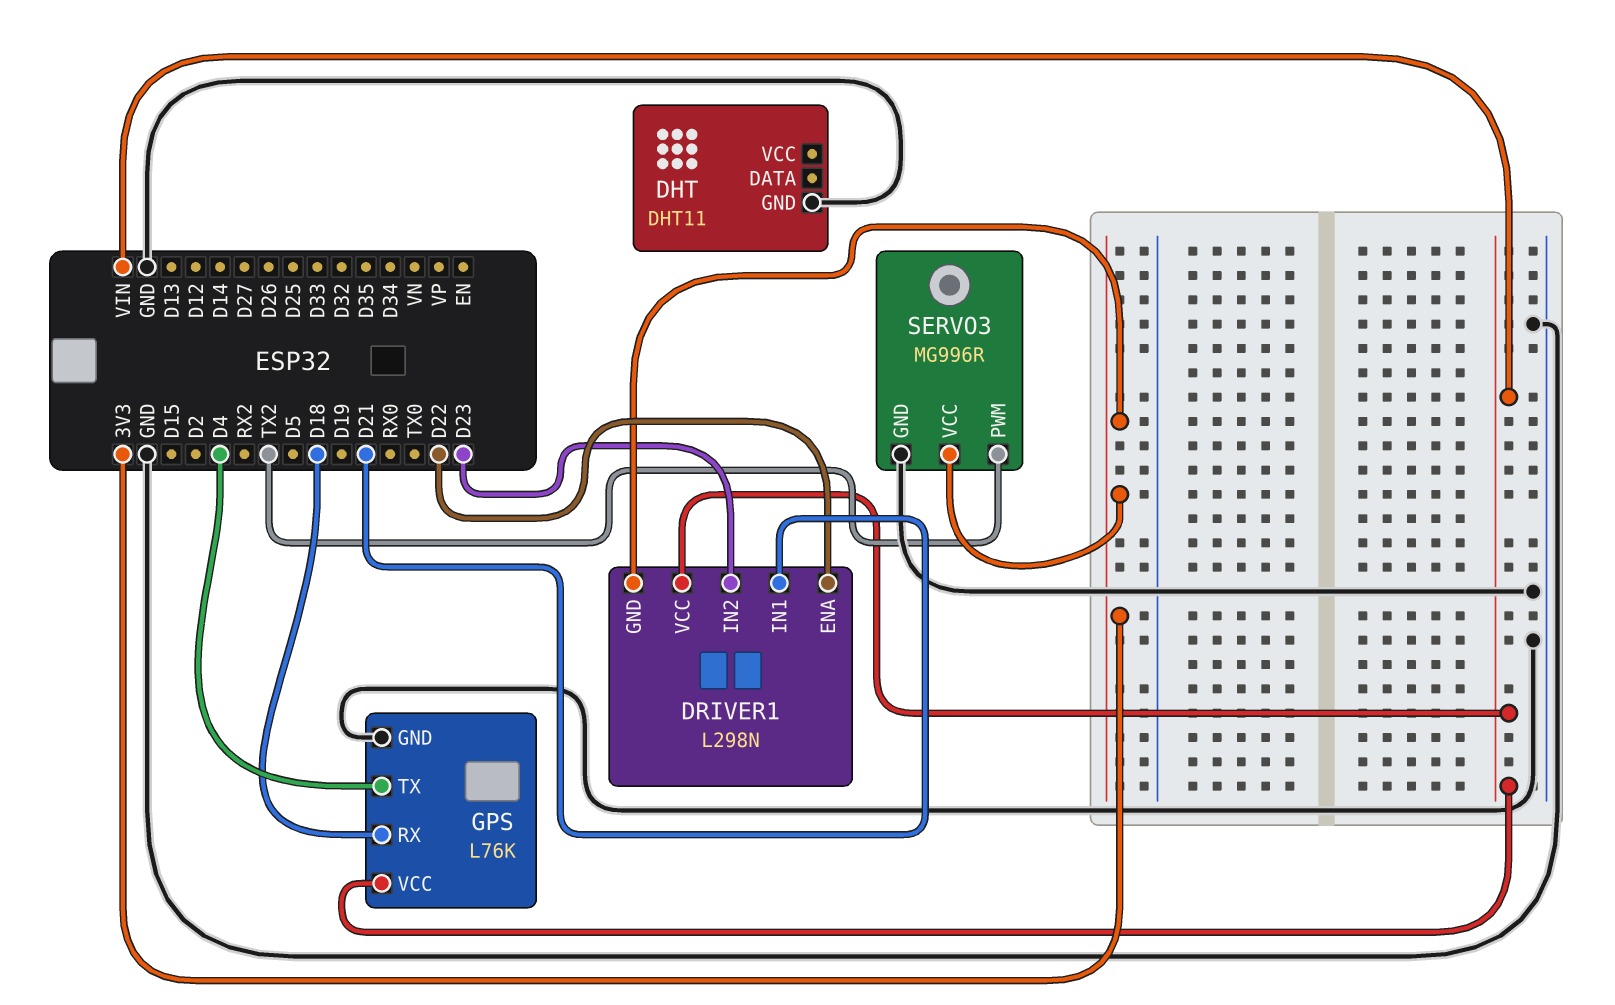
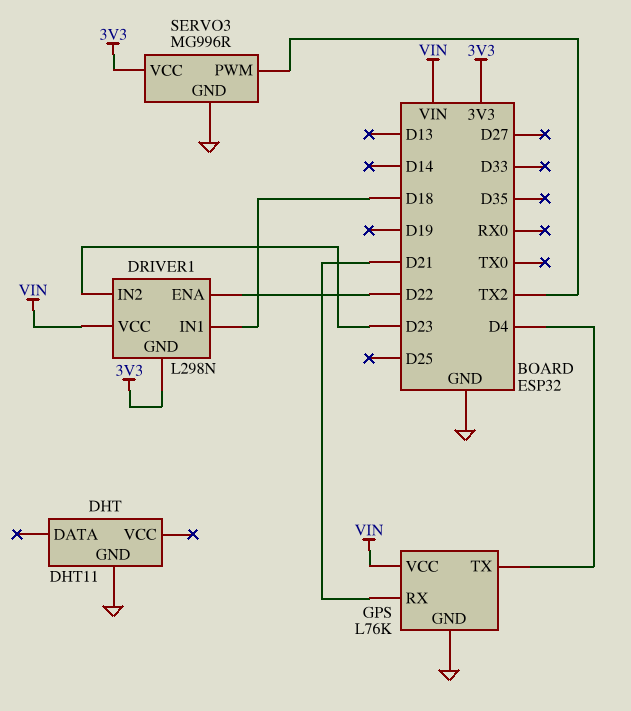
DRIVER1 pin IN1: D21 -> D18
GPS pin RX: D18 -> D21

